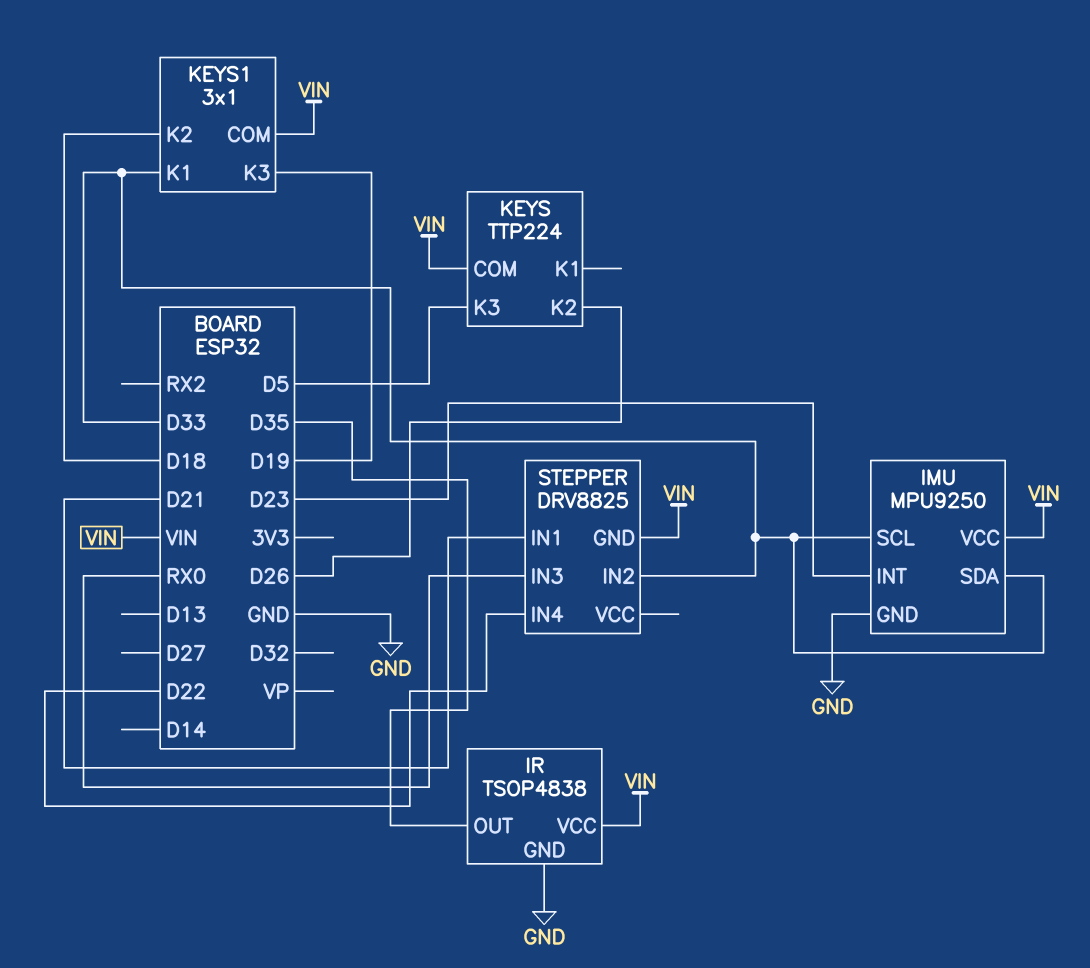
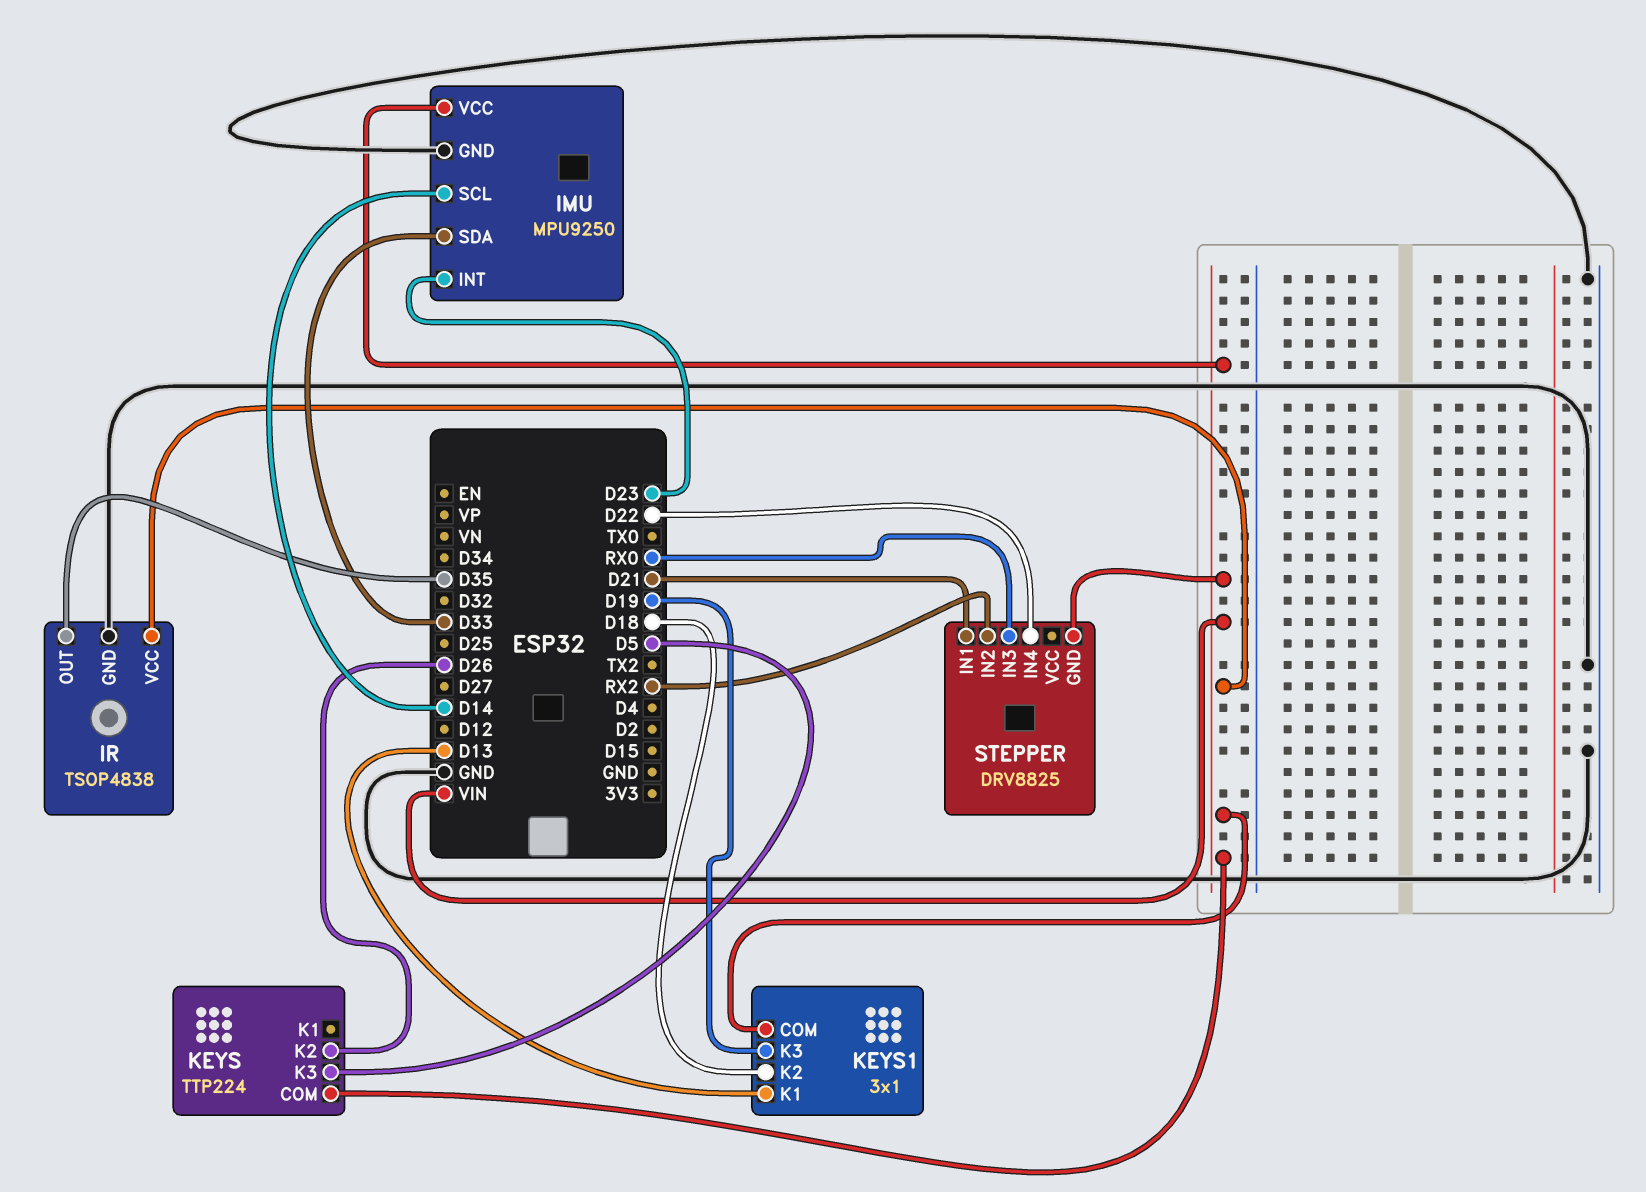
IMU pin SCL: D33 -> D14
KEYS1 pin K1: D33 -> D13
STEPPER pin IN2: D33 -> RX2

